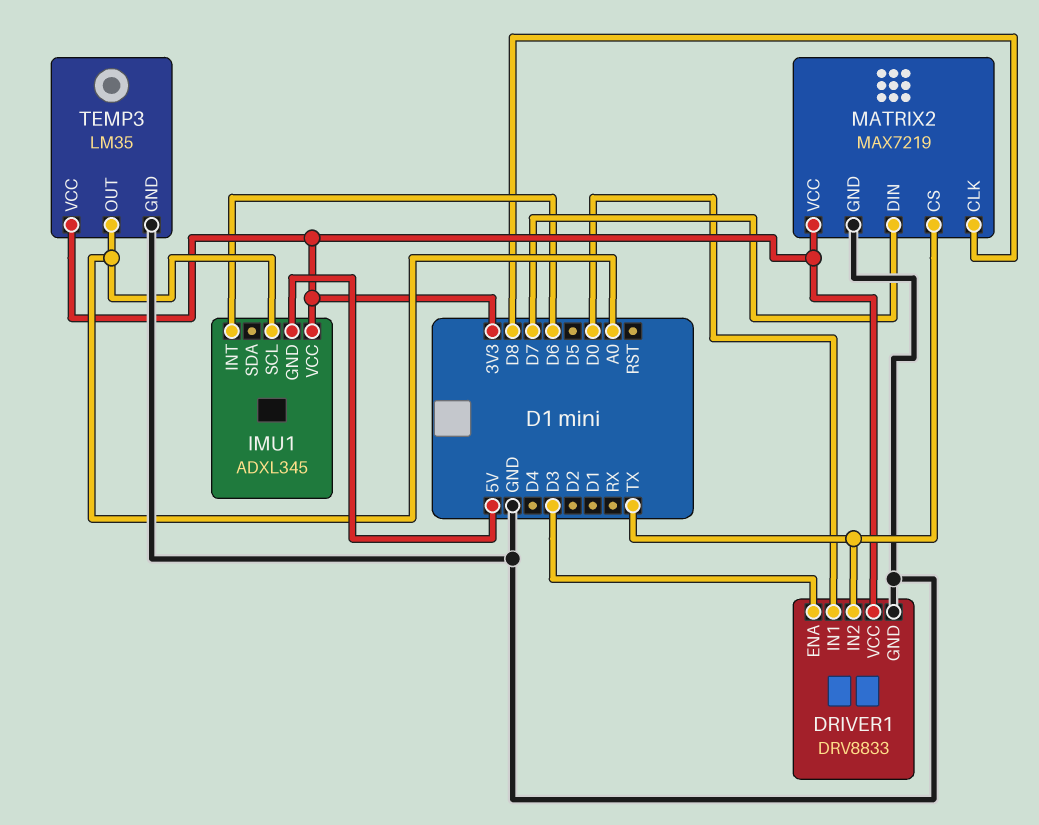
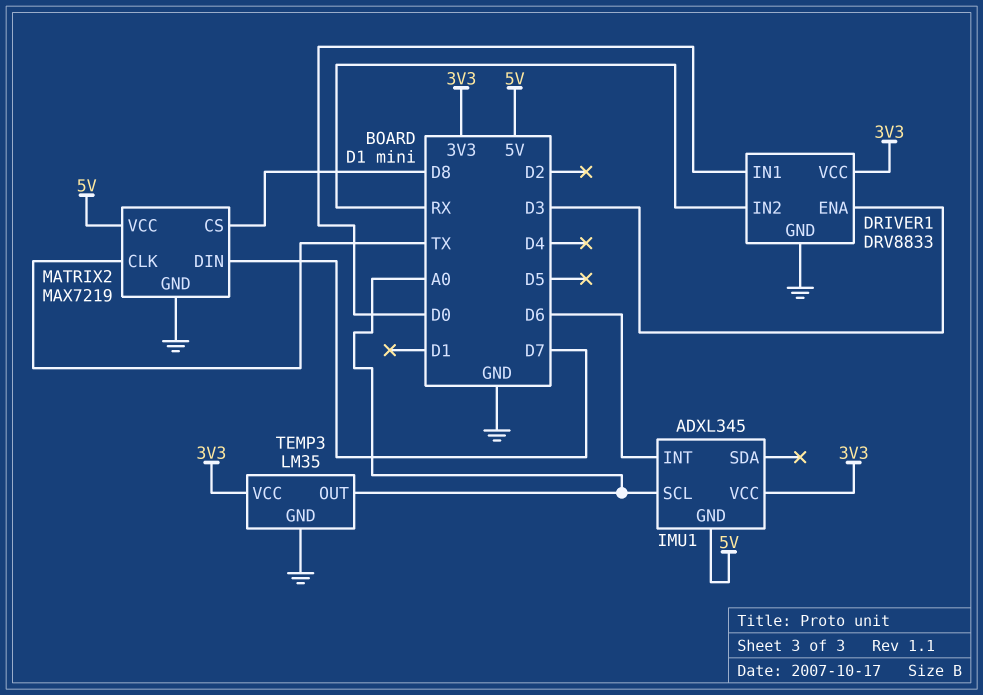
DRIVER1 pin IN2: TX -> RX
MATRIX2 pin CLK: D8 -> TX
MATRIX2 pin CS: TX -> D8
MATRIX2 pin VCC: 3V3 -> 5V

